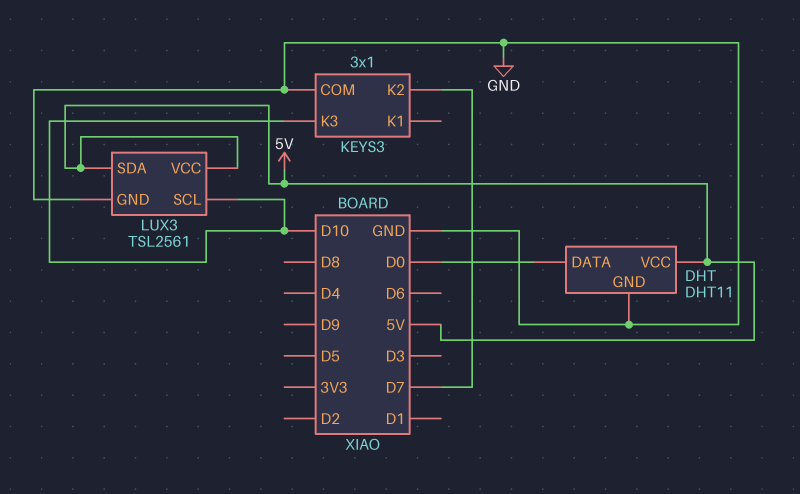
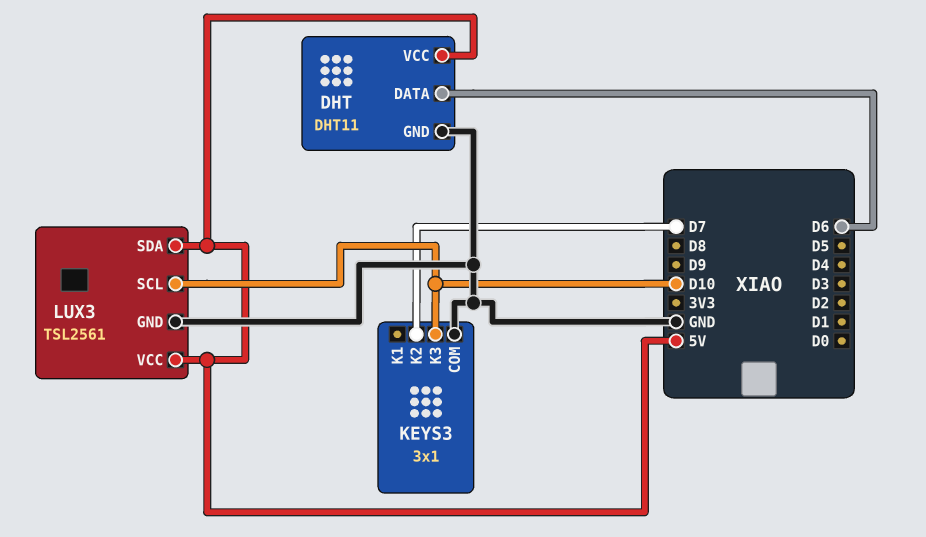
DHT pin DATA: D0 -> D6

